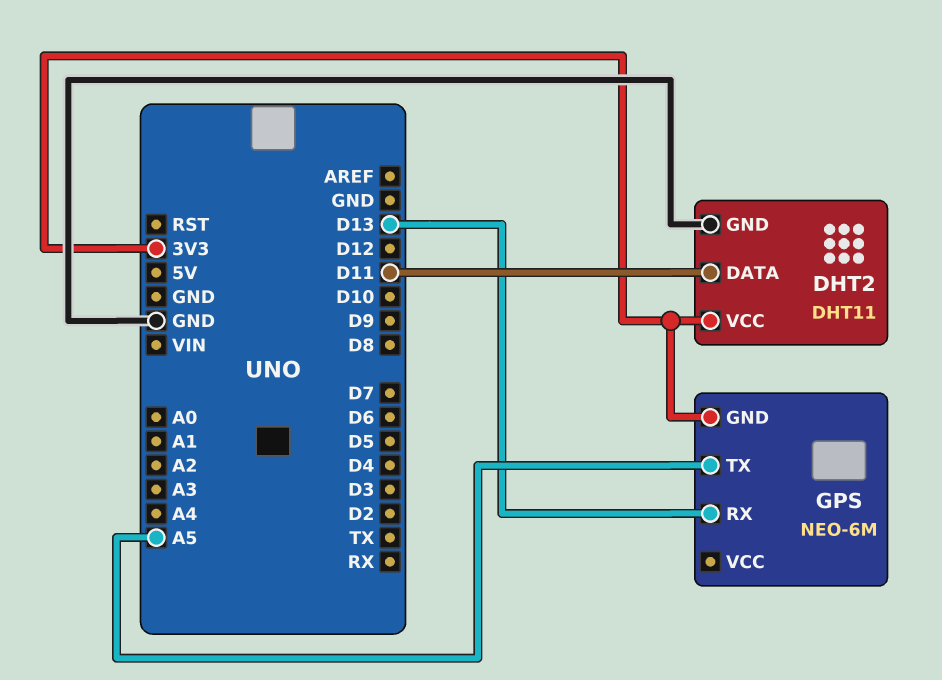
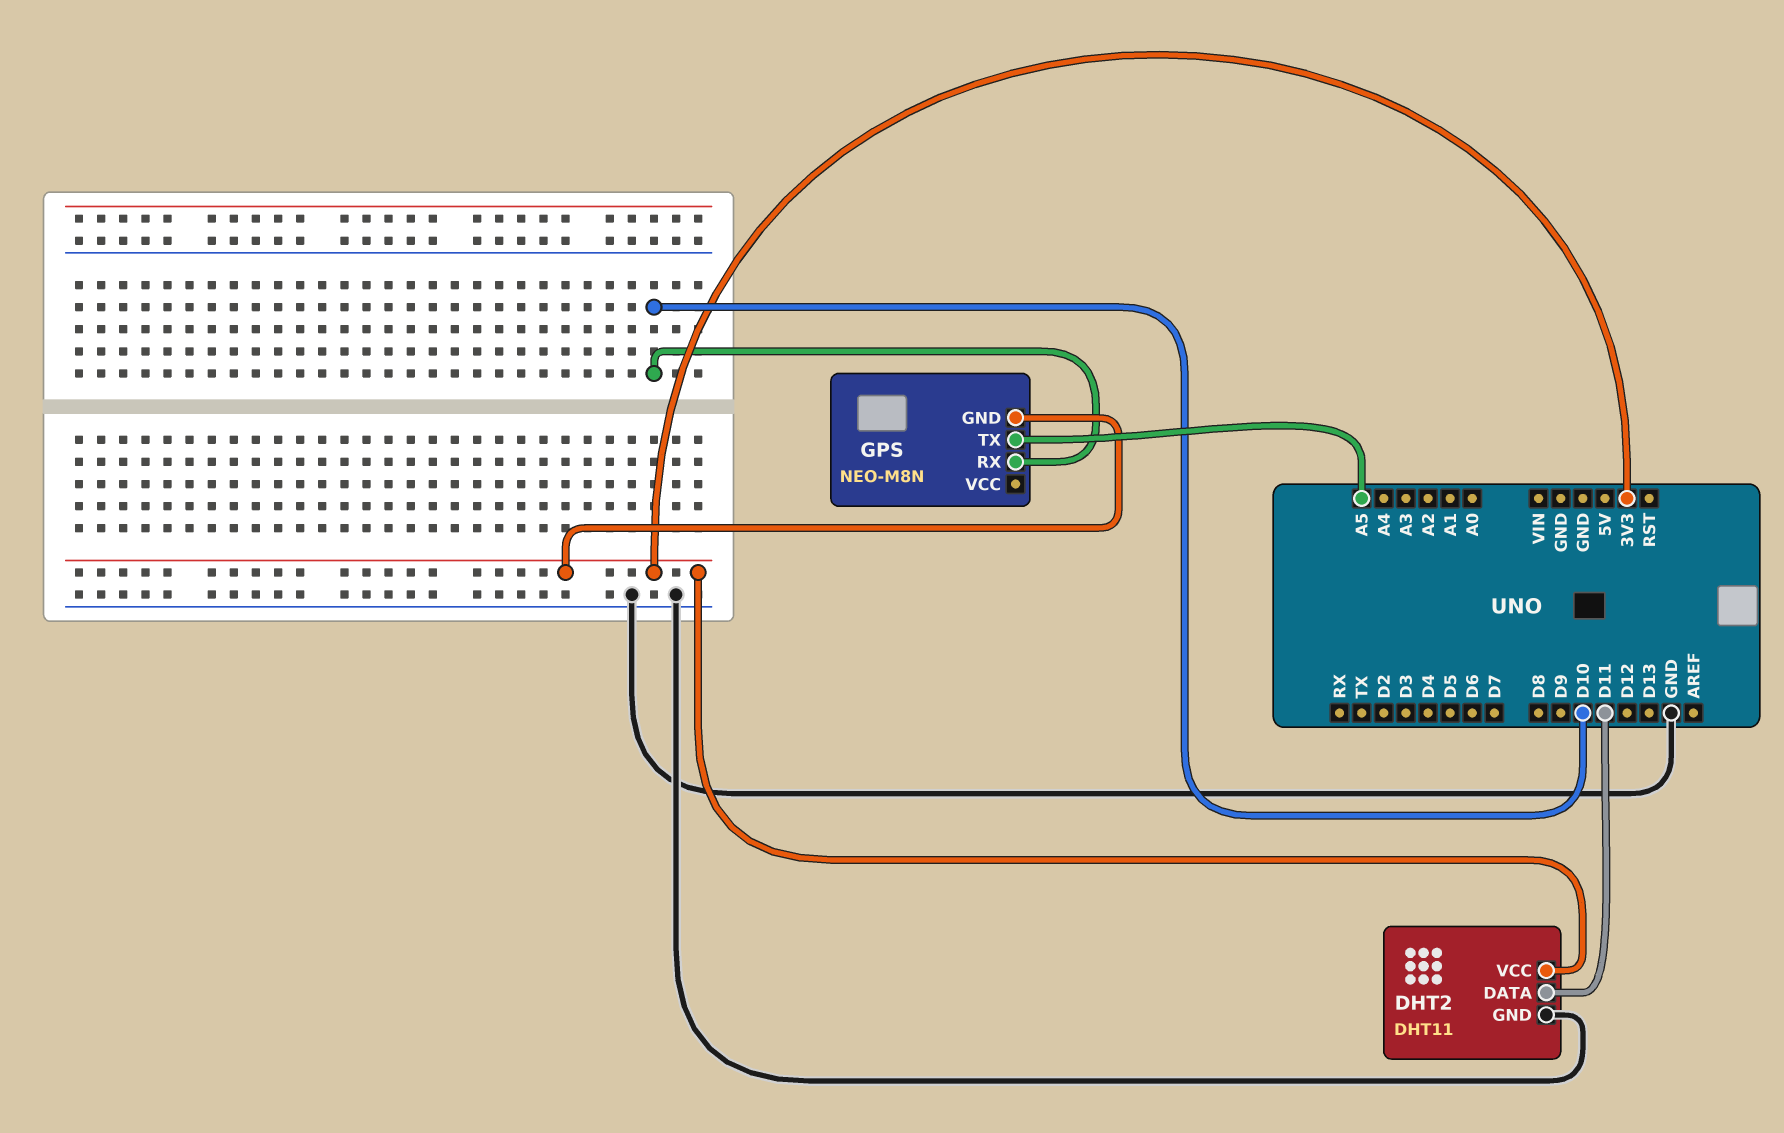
GPS: NEO-6M -> NEO-M8N
GPS pin RX: D13 -> D10

